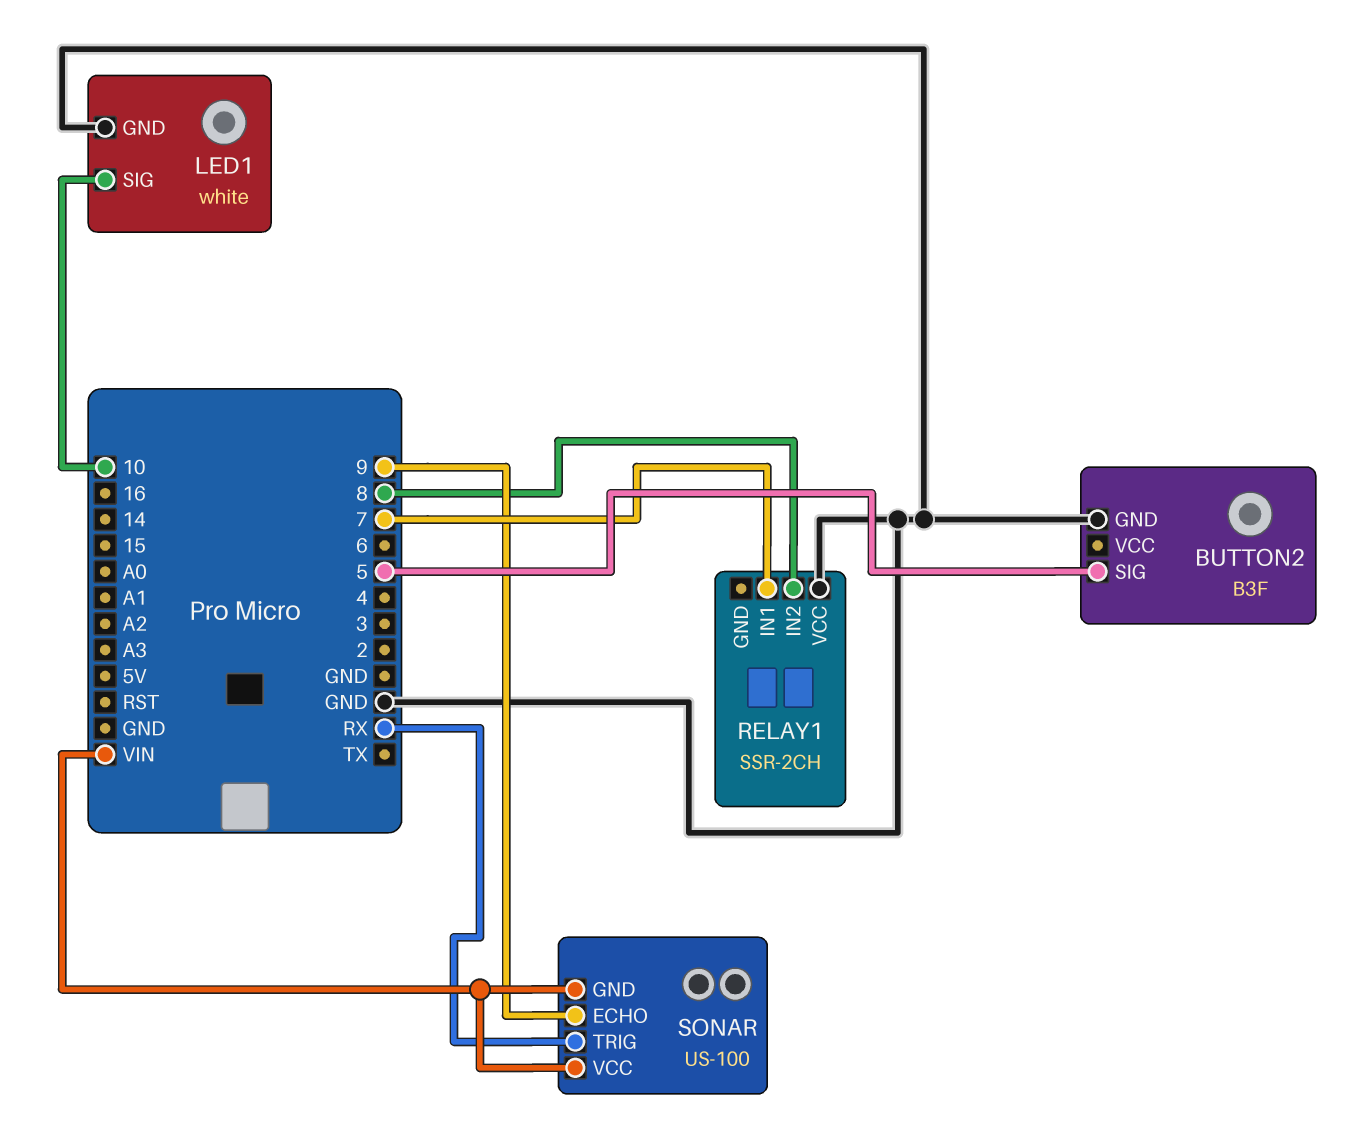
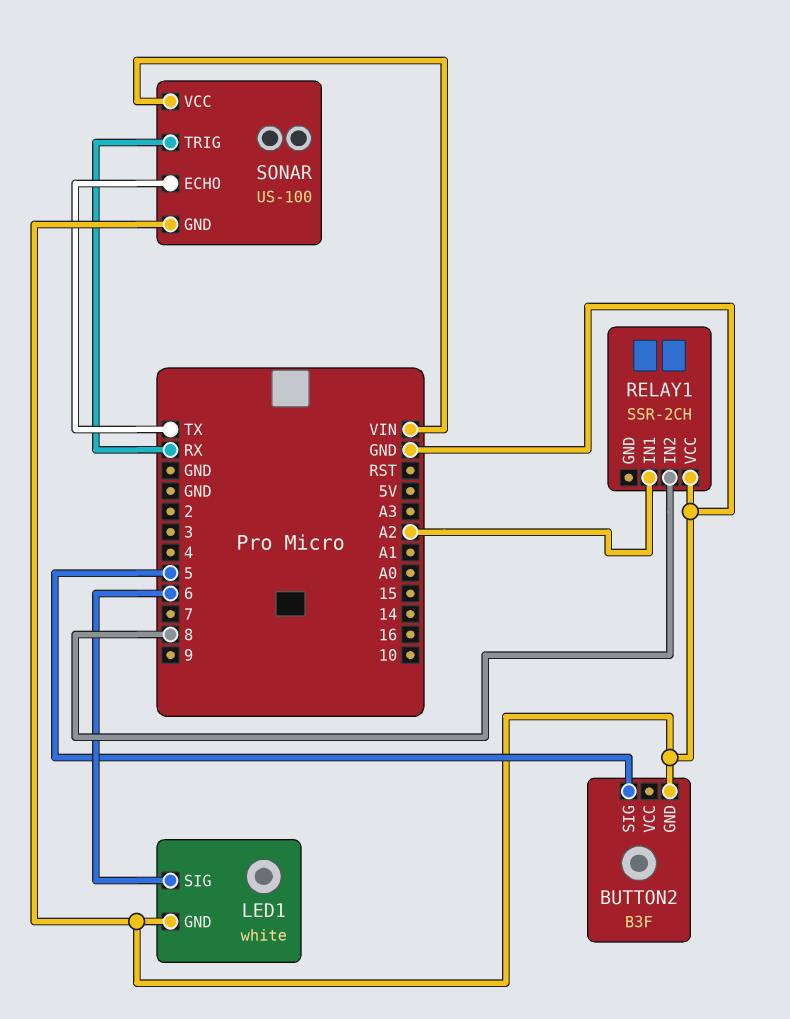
LED1 pin SIG: 10 -> 6
RELAY1 pin IN1: 7 -> A2
SONAR pin ECHO: 9 -> TX
SONAR pin GND: VIN -> GND

